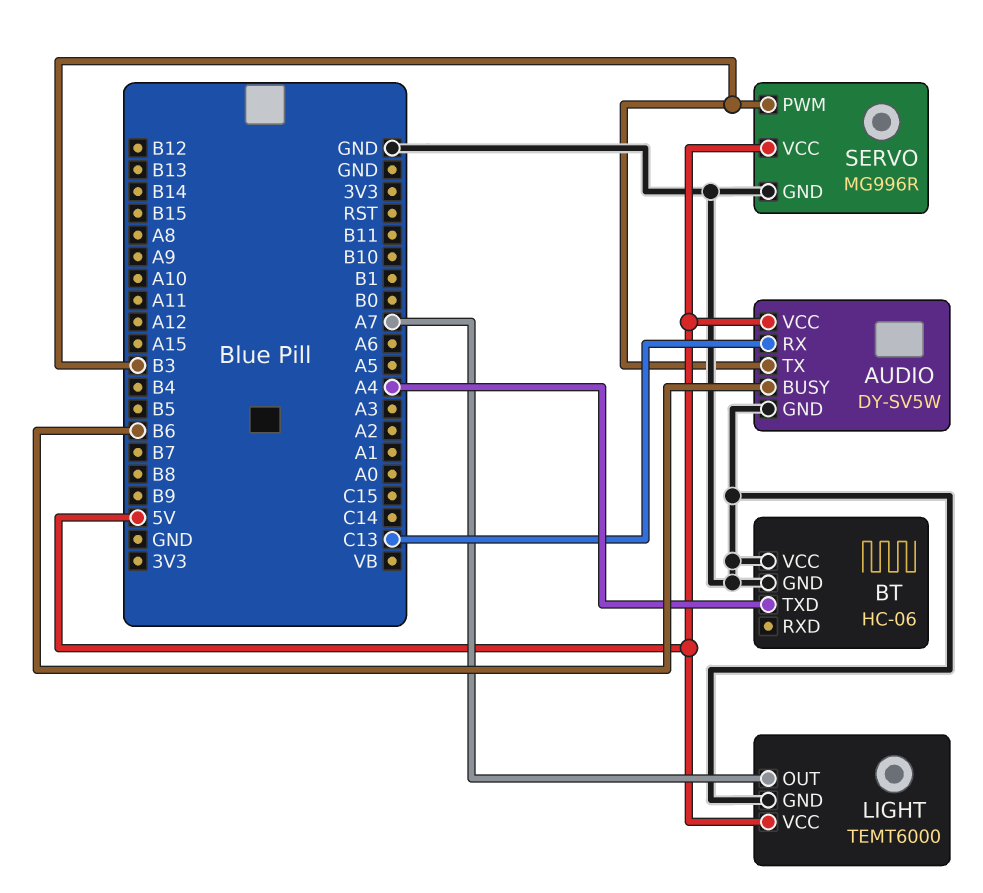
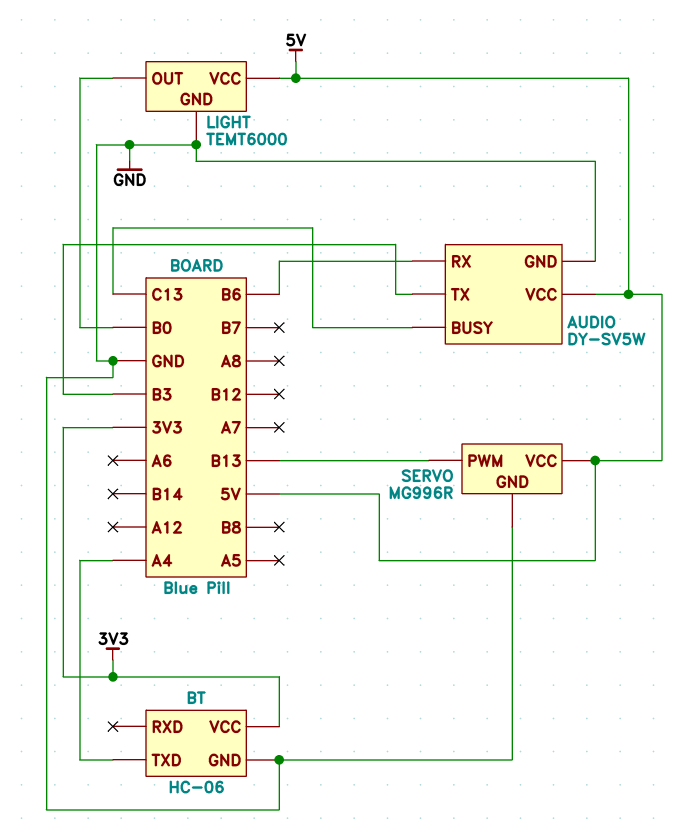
AUDIO pin BUSY: B6 -> C13
AUDIO pin RX: C13 -> B6
BT pin VCC: GND -> 3V3
LIGHT pin OUT: A7 -> B0
SERVO pin PWM: B3 -> B13

